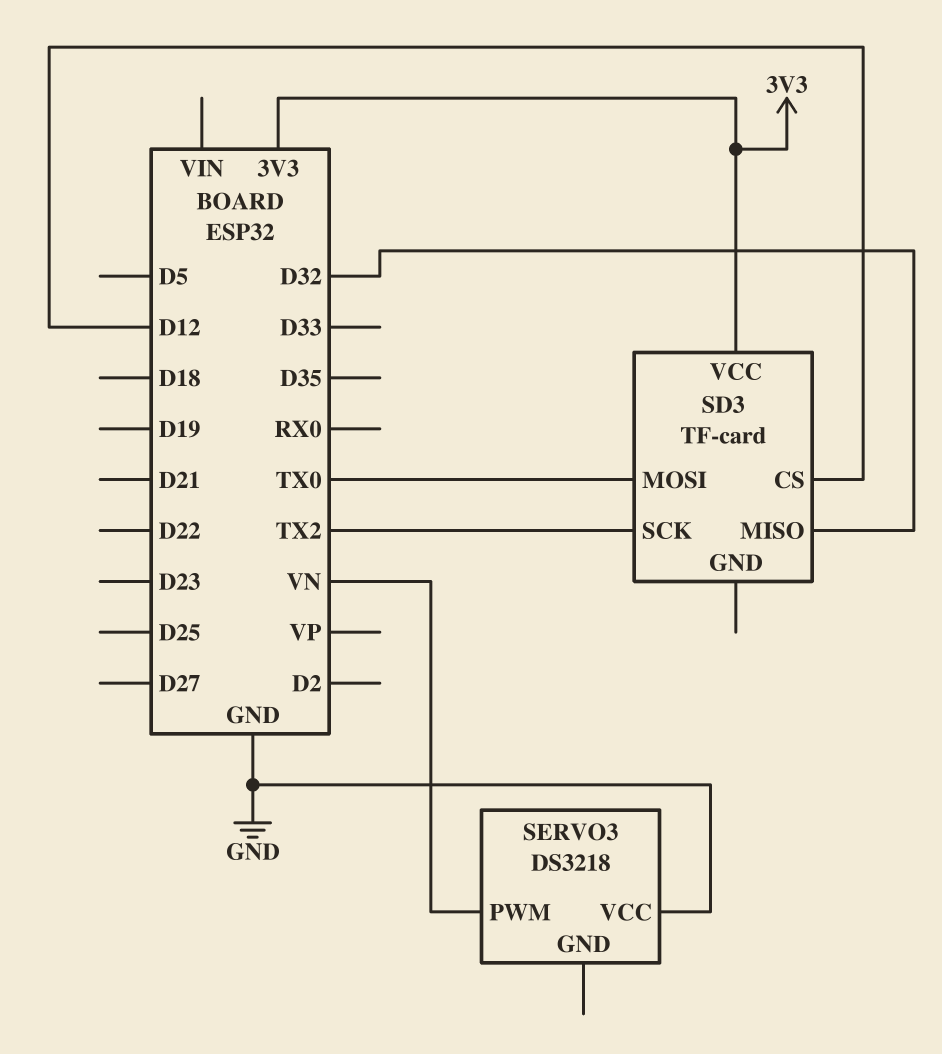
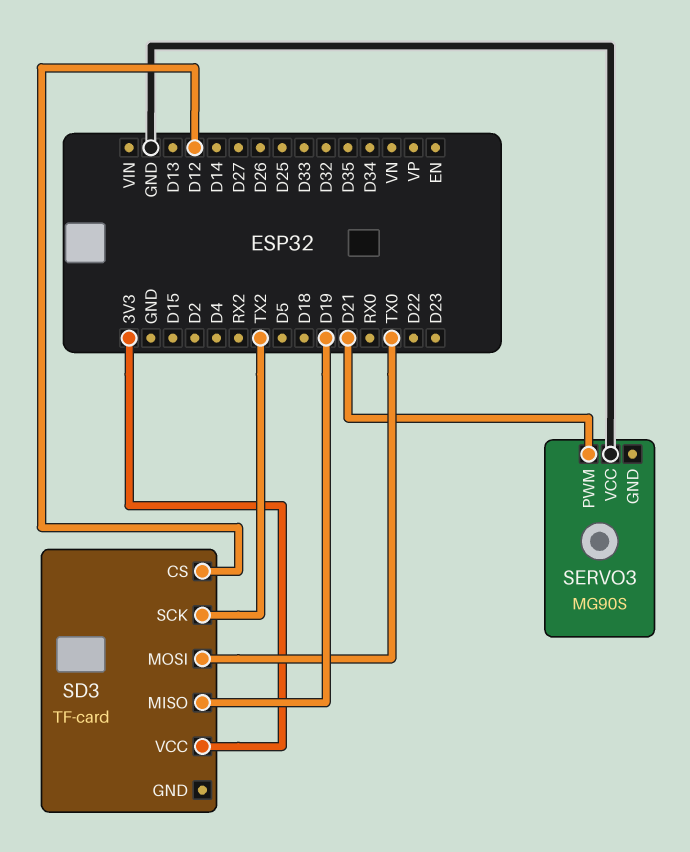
SD3 pin MISO: D32 -> D19
SERVO3: DS3218 -> MG90S
SERVO3 pin PWM: VN -> D21

